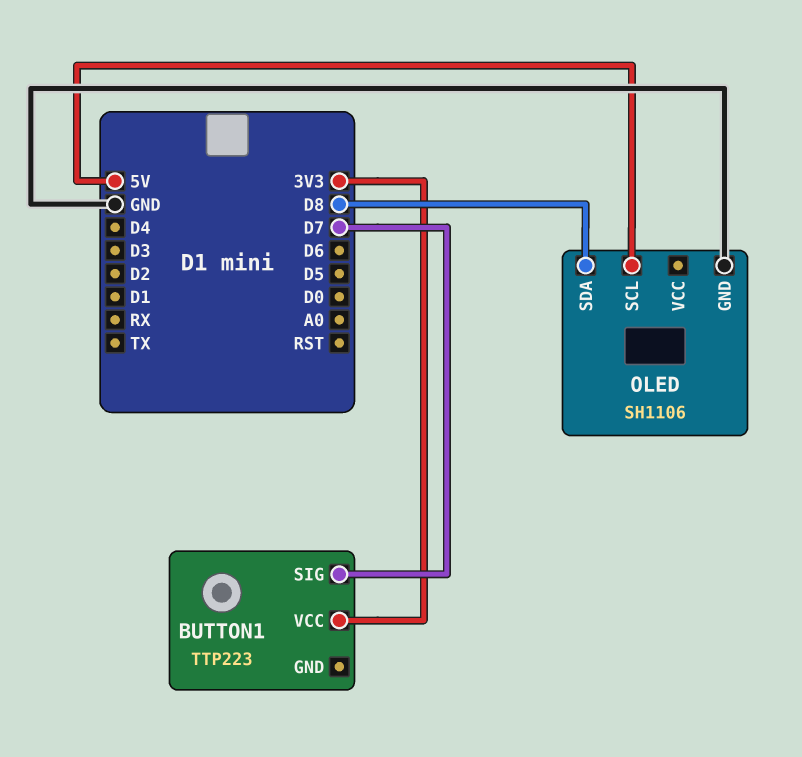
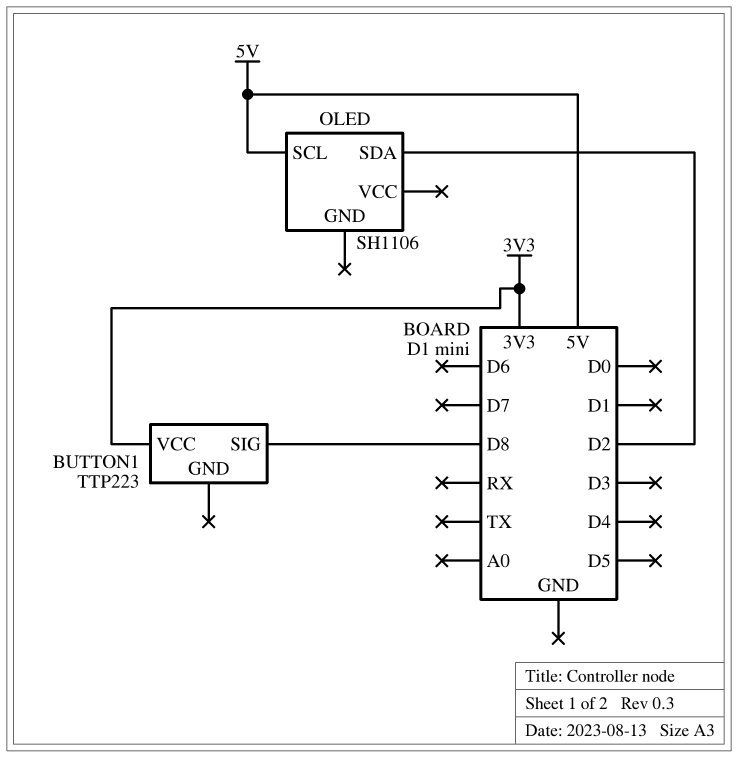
BUTTON1 pin SIG: D7 -> D8
OLED pin GND: GND -> none
OLED pin SDA: D8 -> D2

